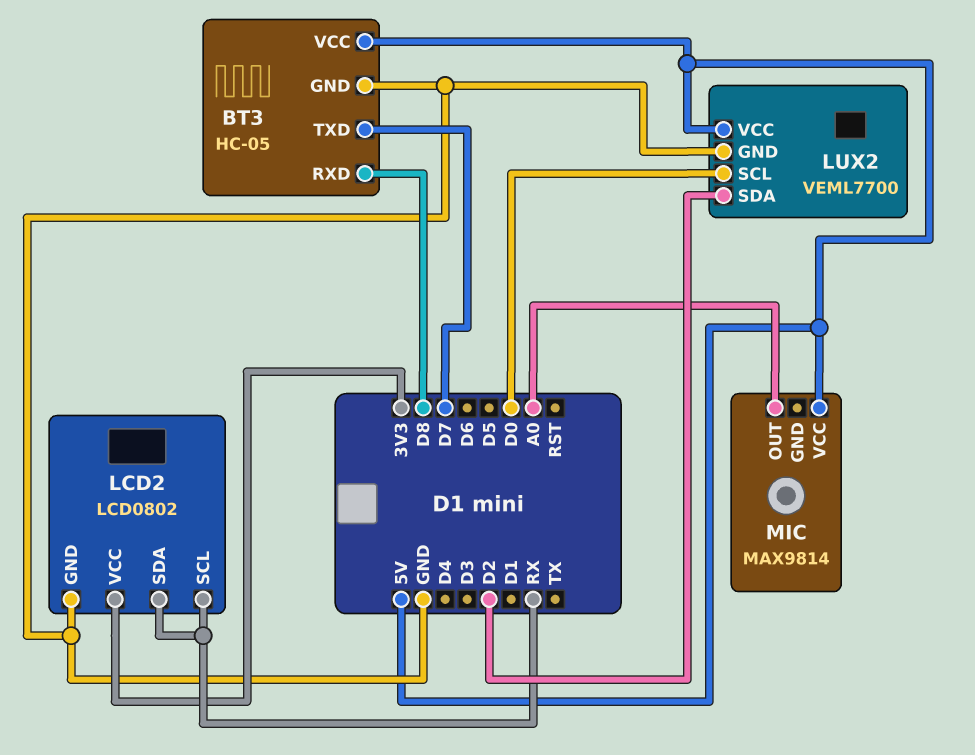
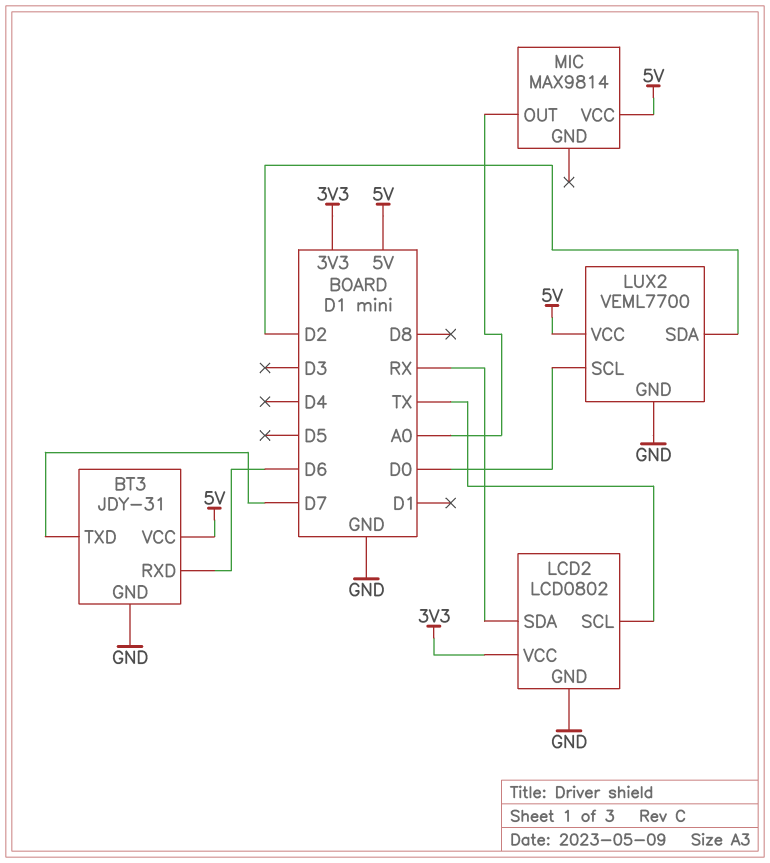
BT3: HC-05 -> JDY-31
BT3 pin RXD: D8 -> D6
LCD2 pin SCL: RX -> TX

